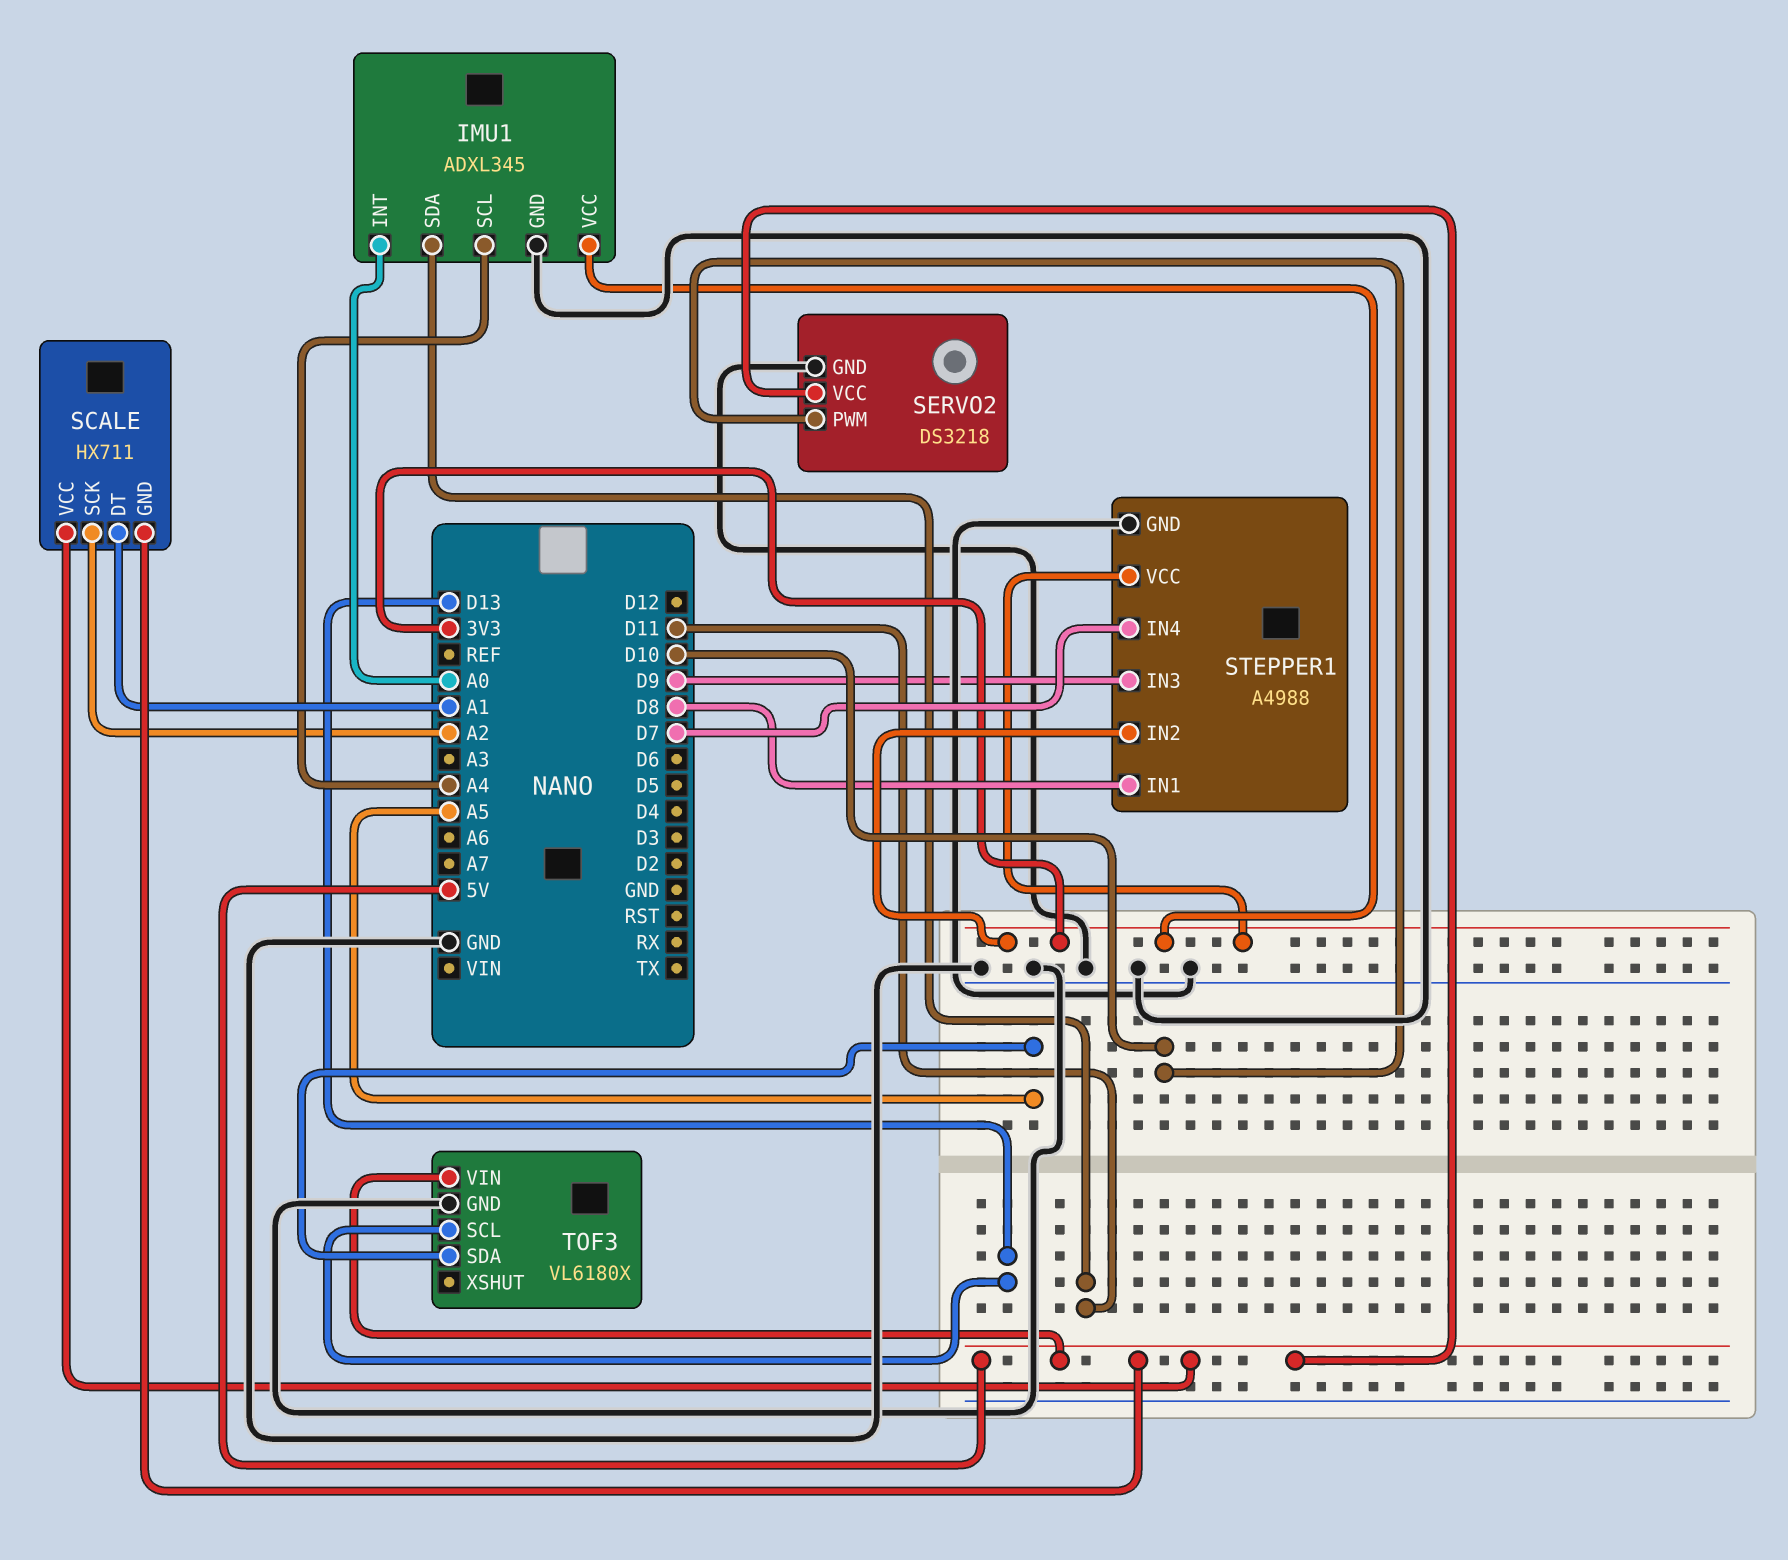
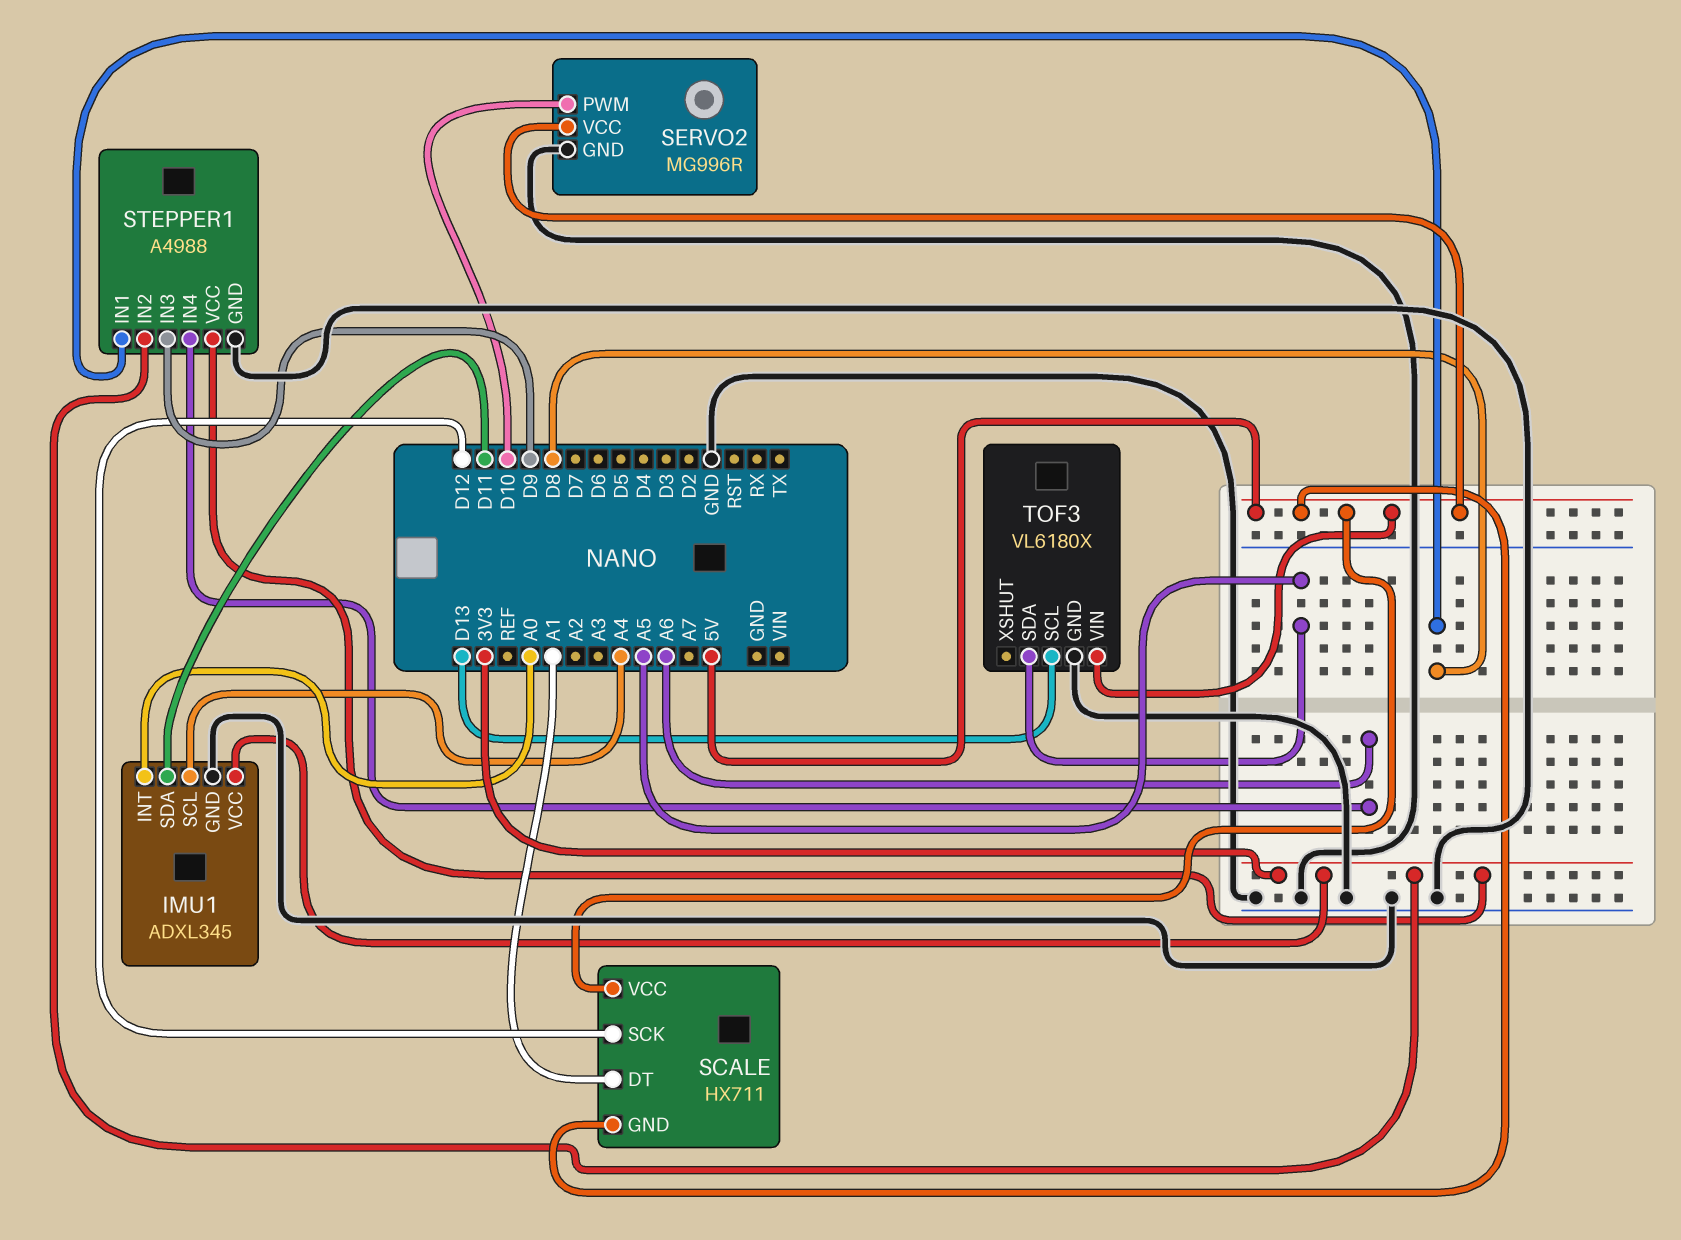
SCALE pin SCK: A2 -> D12
SERVO2: DS3218 -> MG996R
STEPPER1 pin IN4: D7 -> A6

